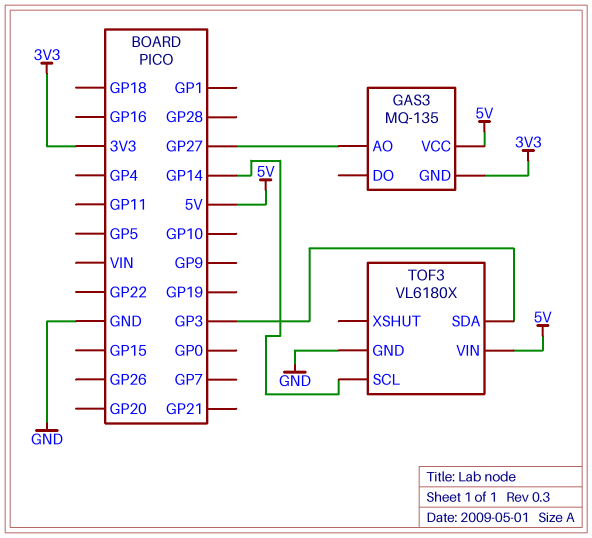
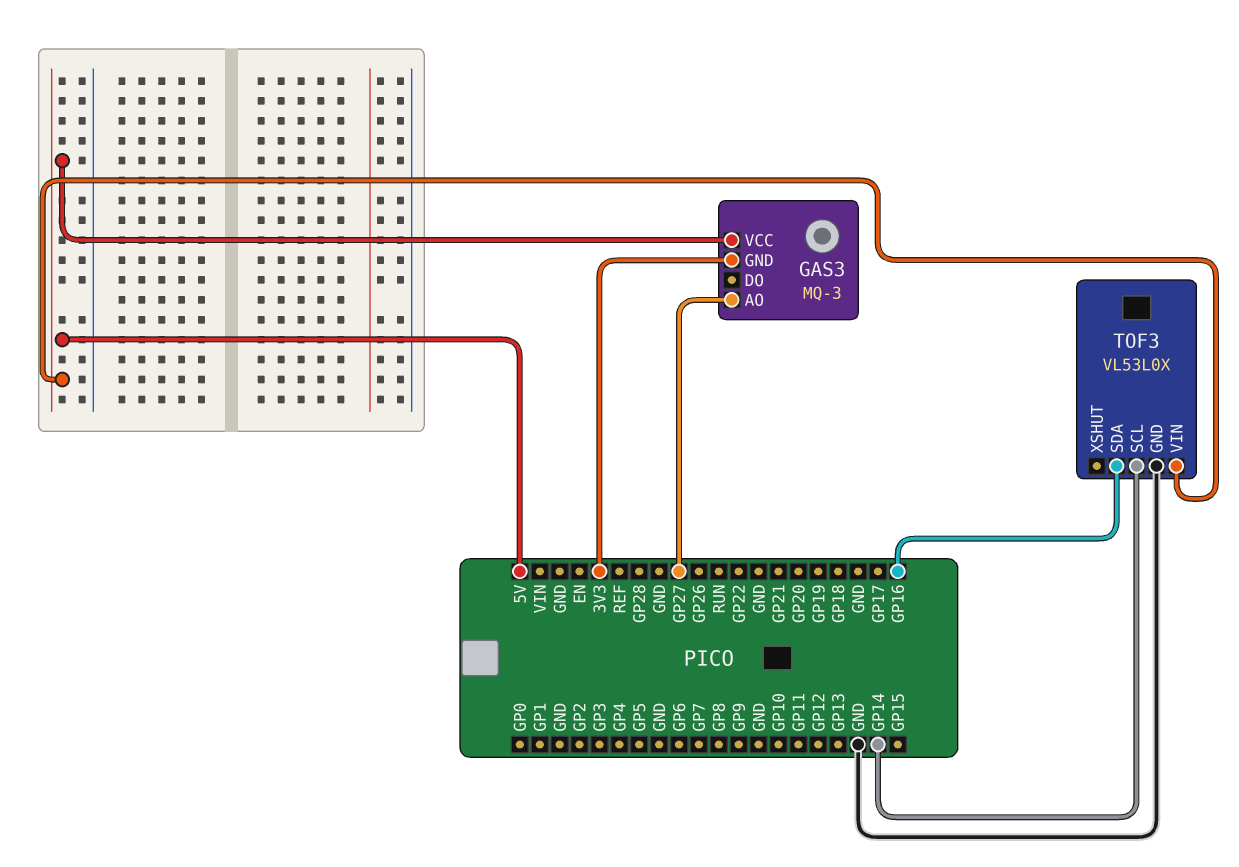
GAS3: MQ-135 -> MQ-3
TOF3: VL6180X -> VL53L0X
TOF3 pin SDA: GP3 -> GP16

